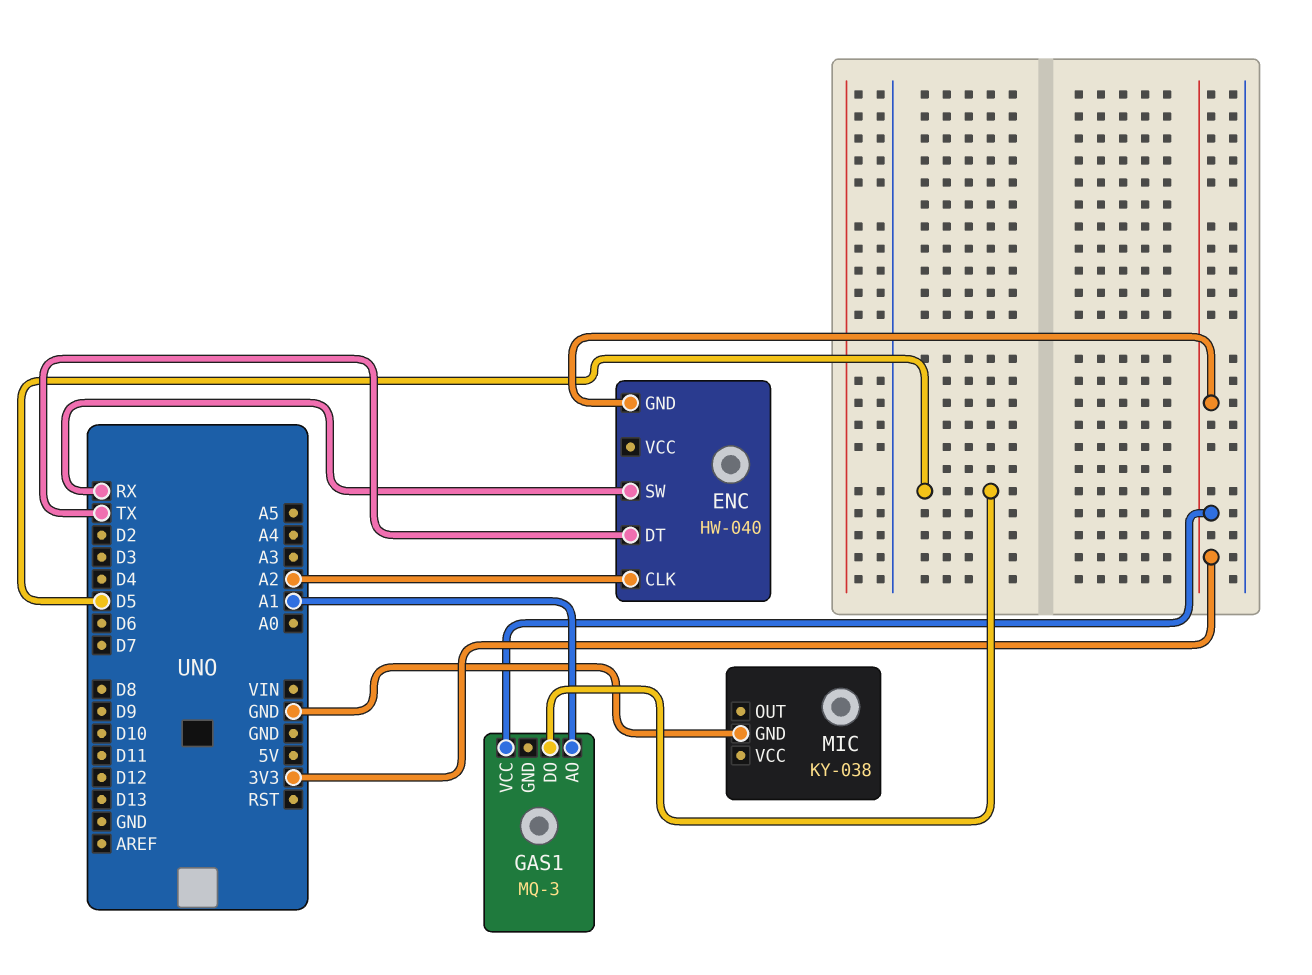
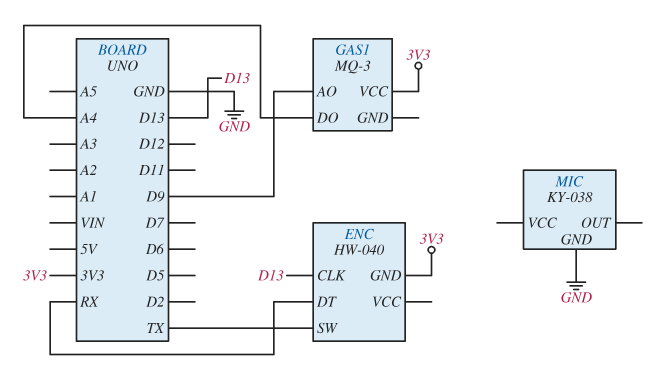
ENC pin CLK: A2 -> D13
ENC pin DT: TX -> RX
ENC pin SW: RX -> TX
GAS1 pin AO: A1 -> D9
GAS1 pin DO: D5 -> A4

